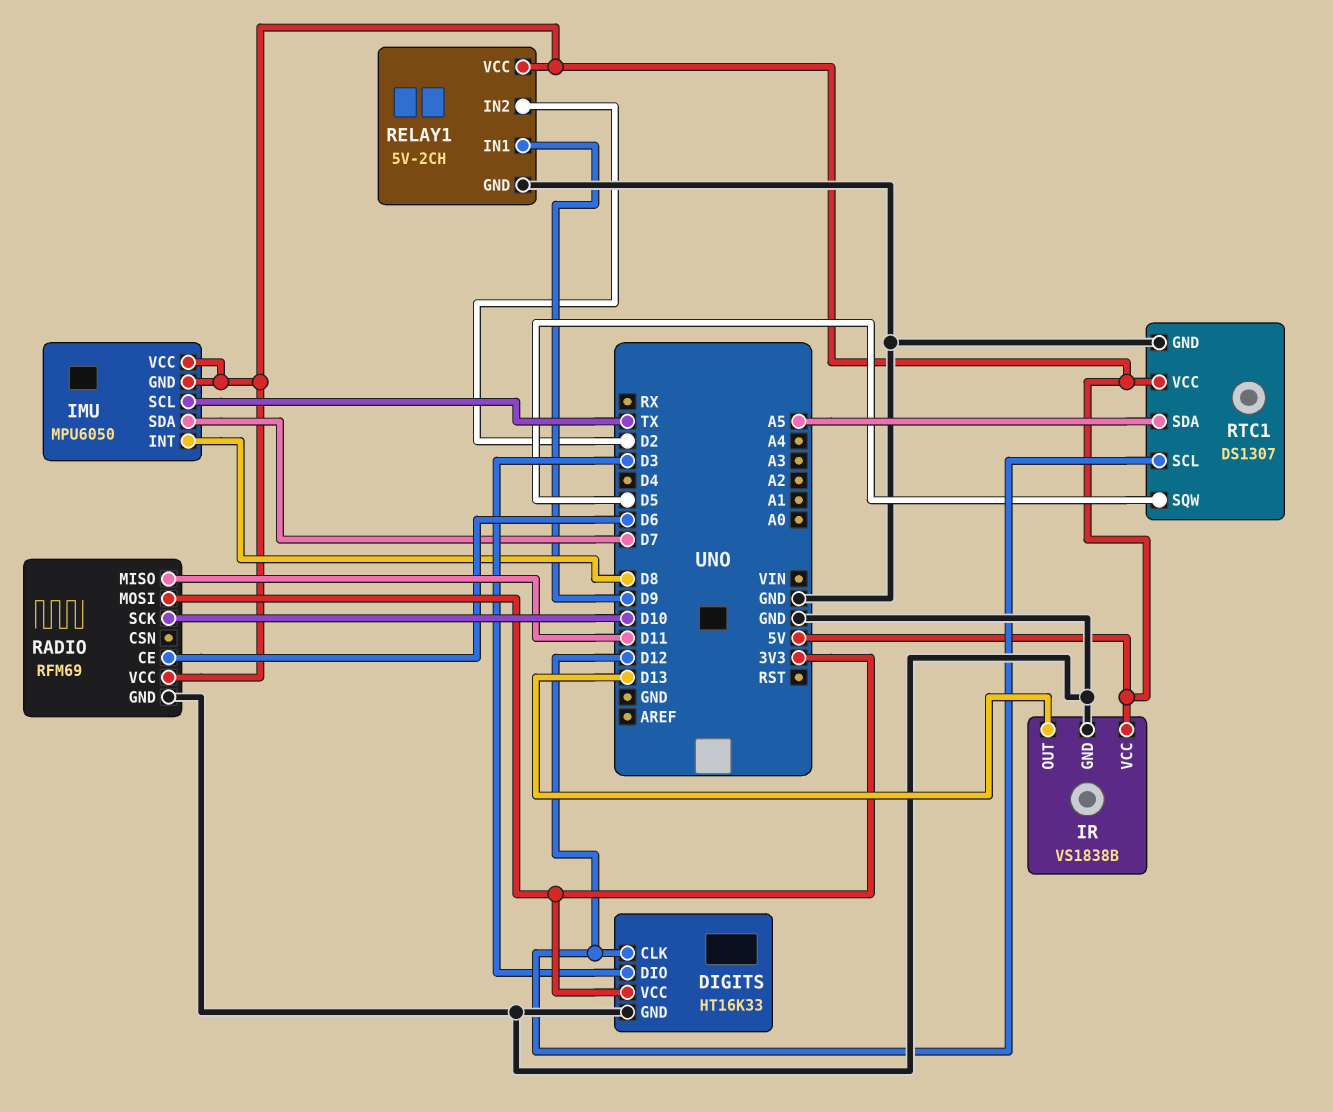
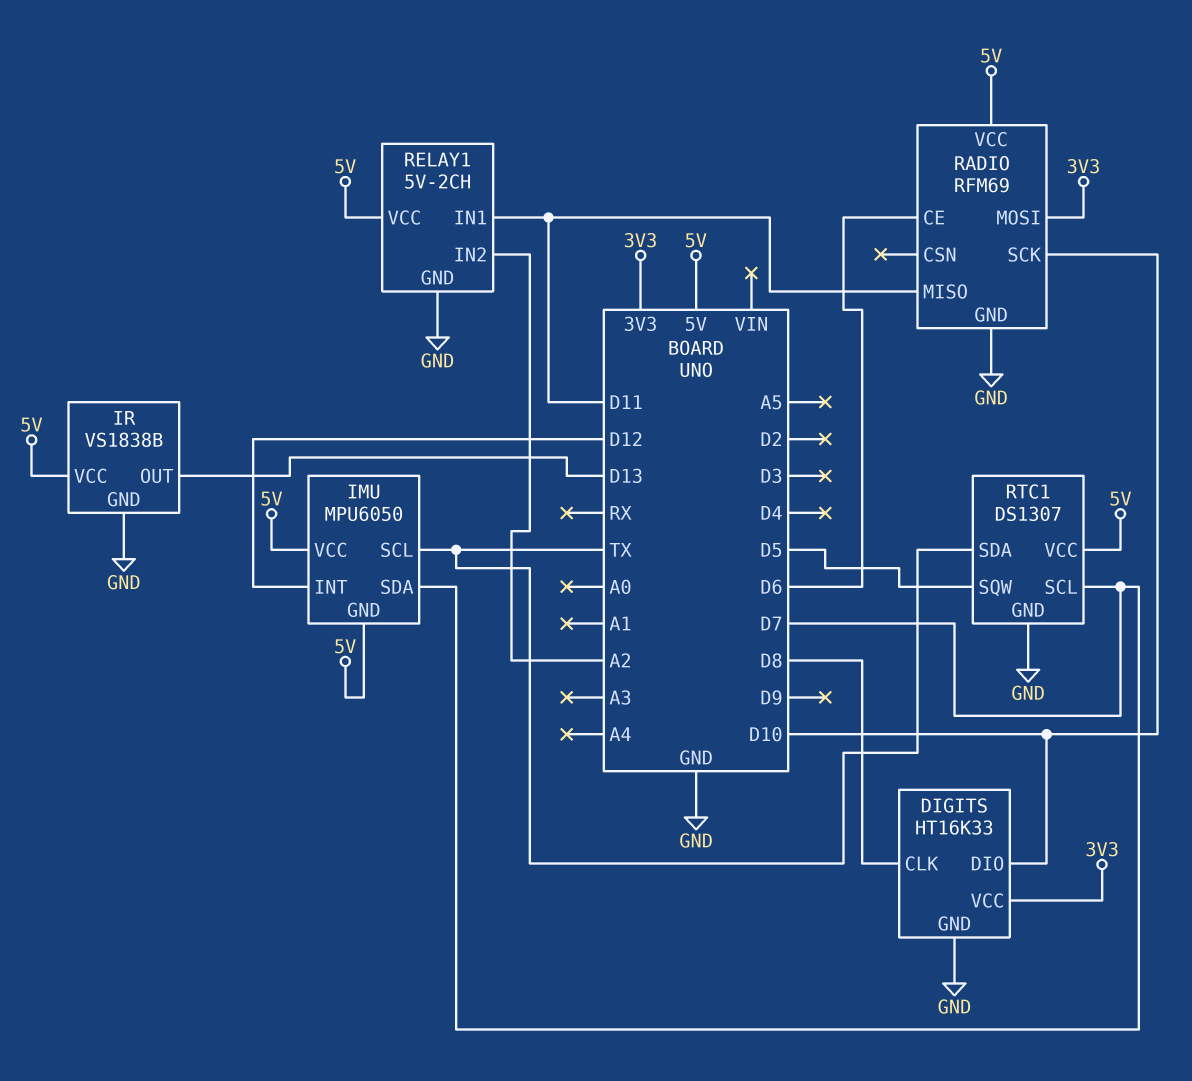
DIGITS pin CLK: D12 -> D8
DIGITS pin DIO: D3 -> D10
IMU pin INT: D8 -> D12
RELAY1 pin IN1: D9 -> D11
RELAY1 pin IN2: D2 -> A2
RTC1 pin SCL: D12 -> D7
RTC1 pin SDA: A5 -> TX

